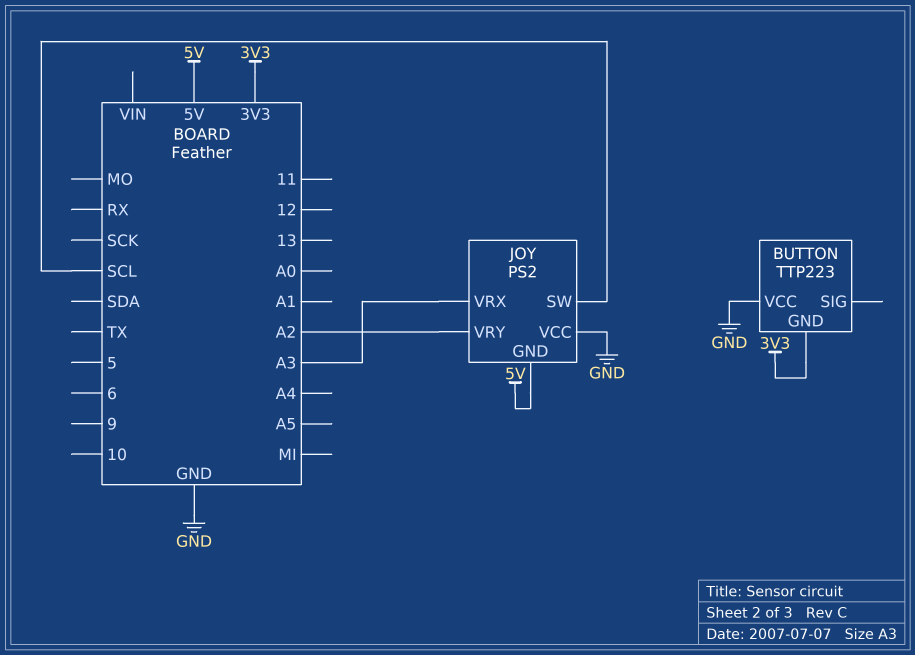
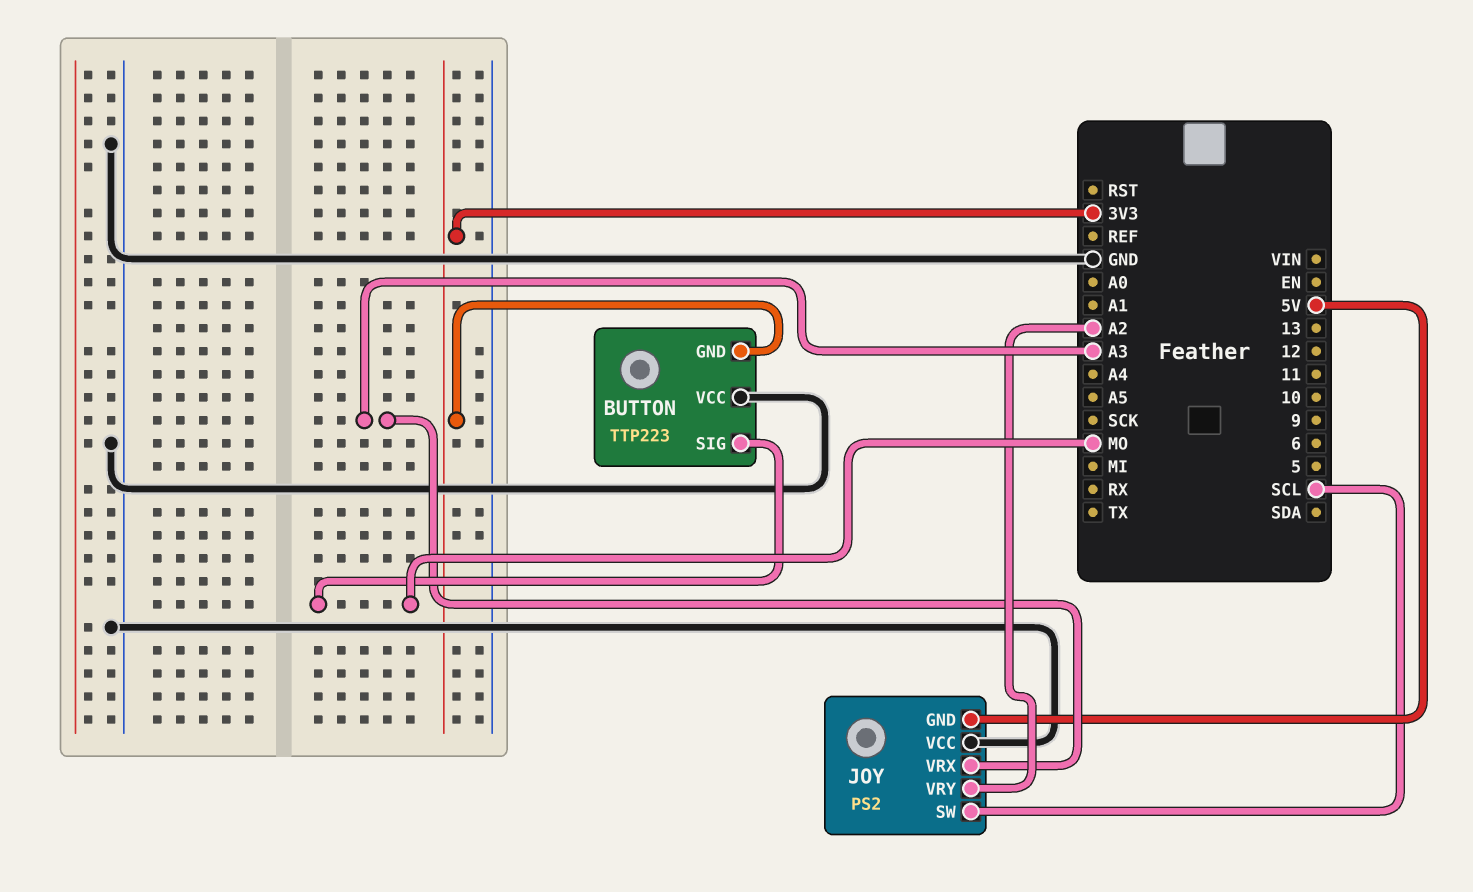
BUTTON pin SIG: none -> MO

